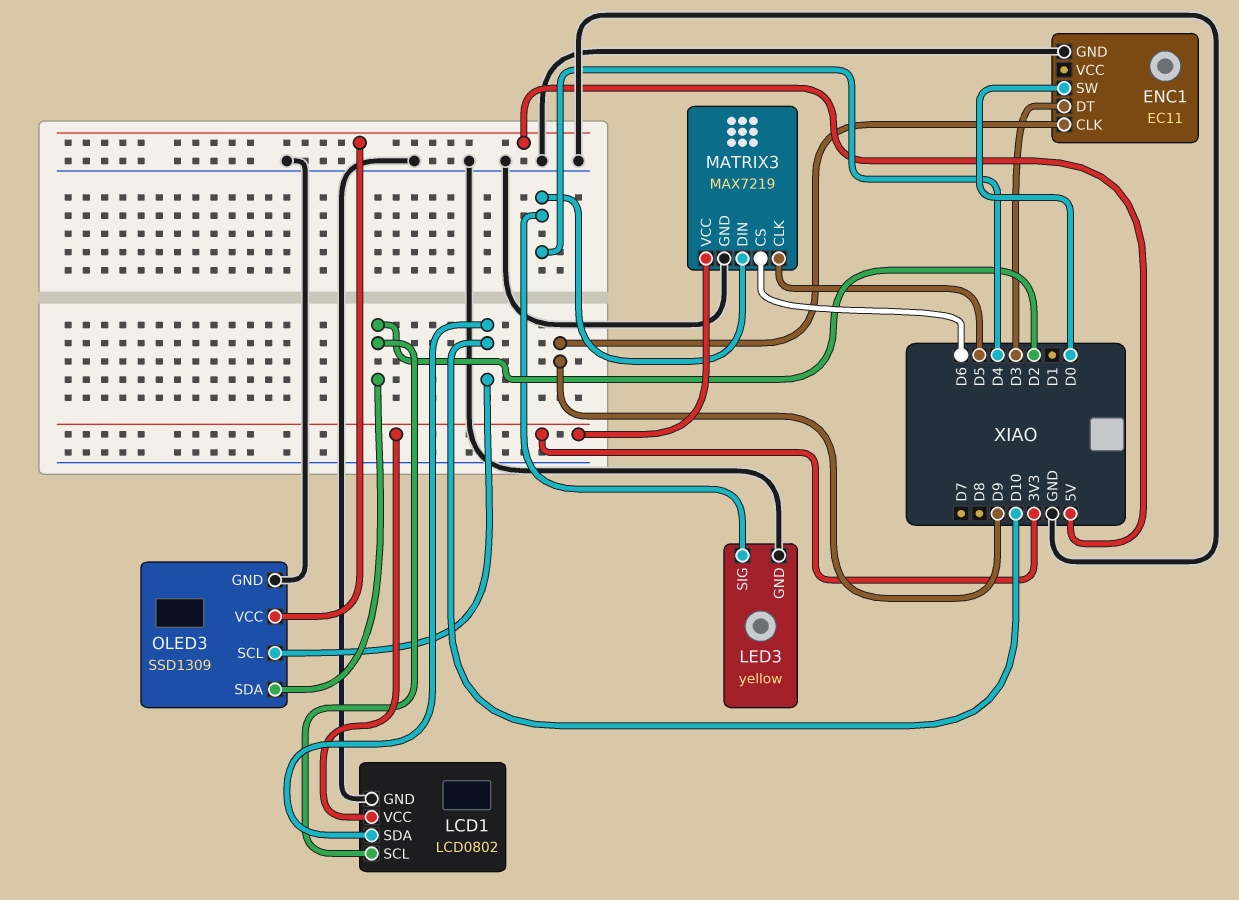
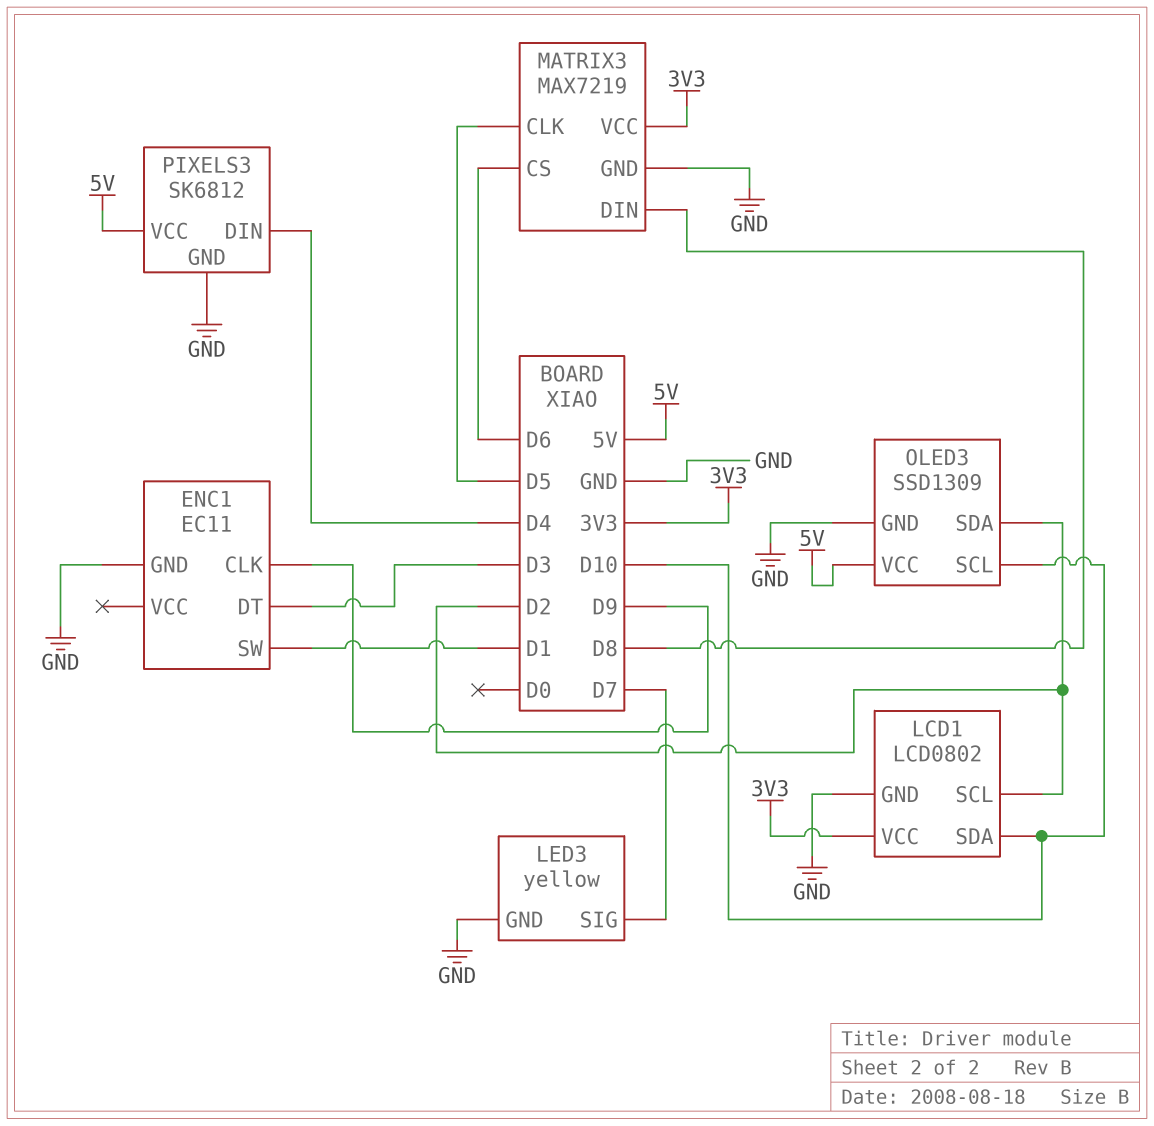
ENC1 pin SW: D0 -> D1
LED3 pin SIG: D4 -> D7
MATRIX3 pin DIN: D4 -> D8
PIXELS3: none -> SK6812
PIXELS3 pin DIN: none -> D4
PIXELS3 pin GND: none -> GND
PIXELS3 pin VCC: none -> 5V

